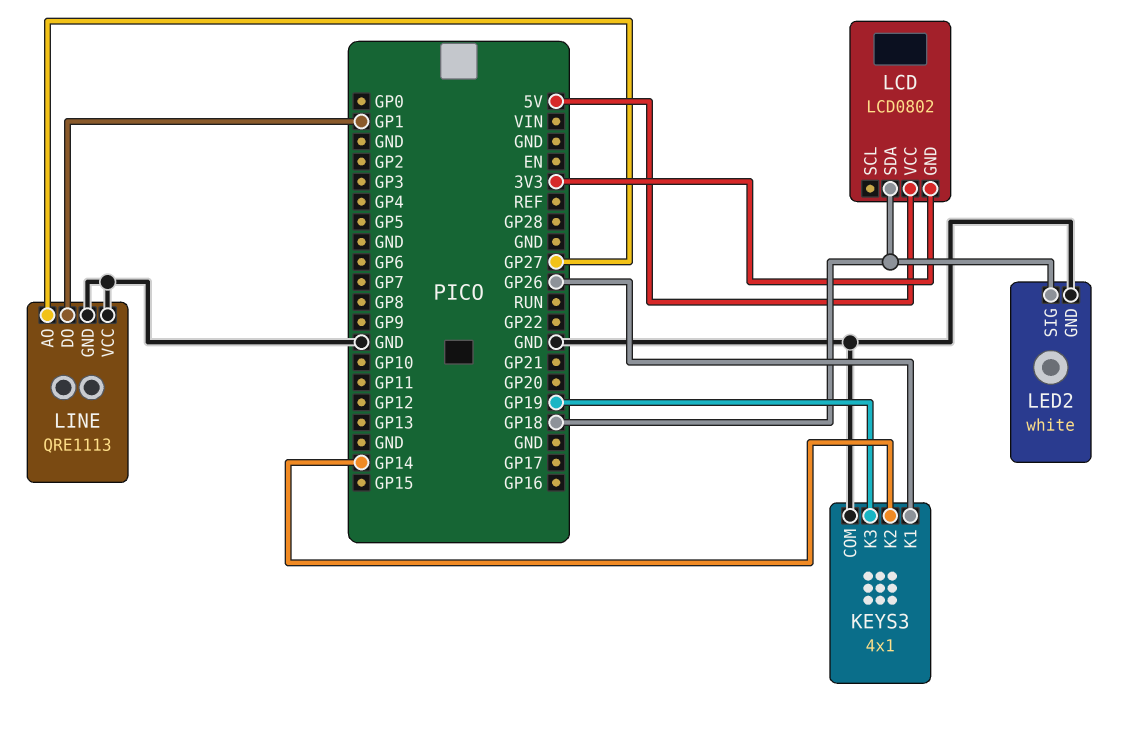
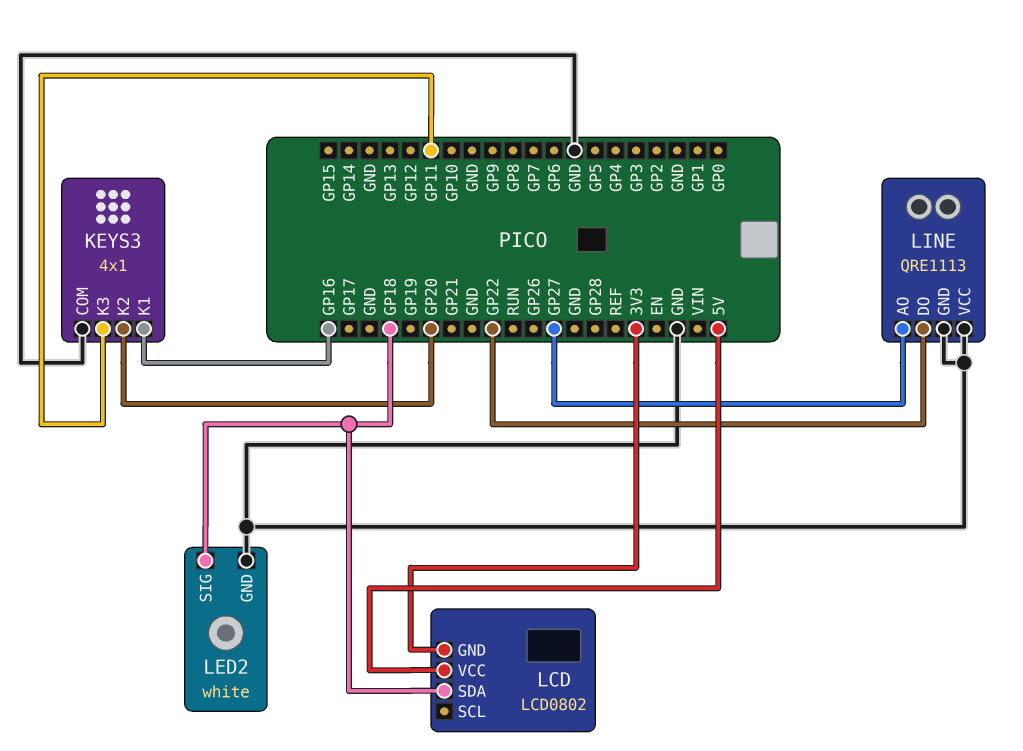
KEYS3 pin K1: GP26 -> GP16
KEYS3 pin K2: GP14 -> GP20
KEYS3 pin K3: GP19 -> GP11
LINE pin DO: GP1 -> GP22

